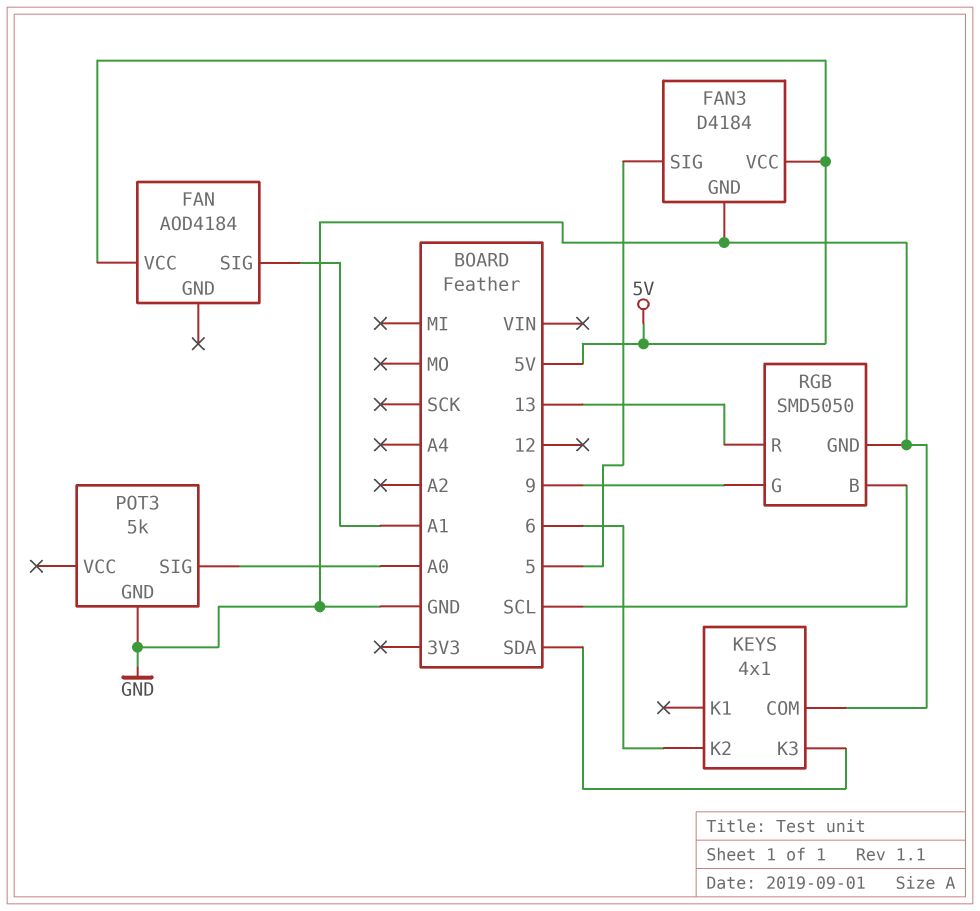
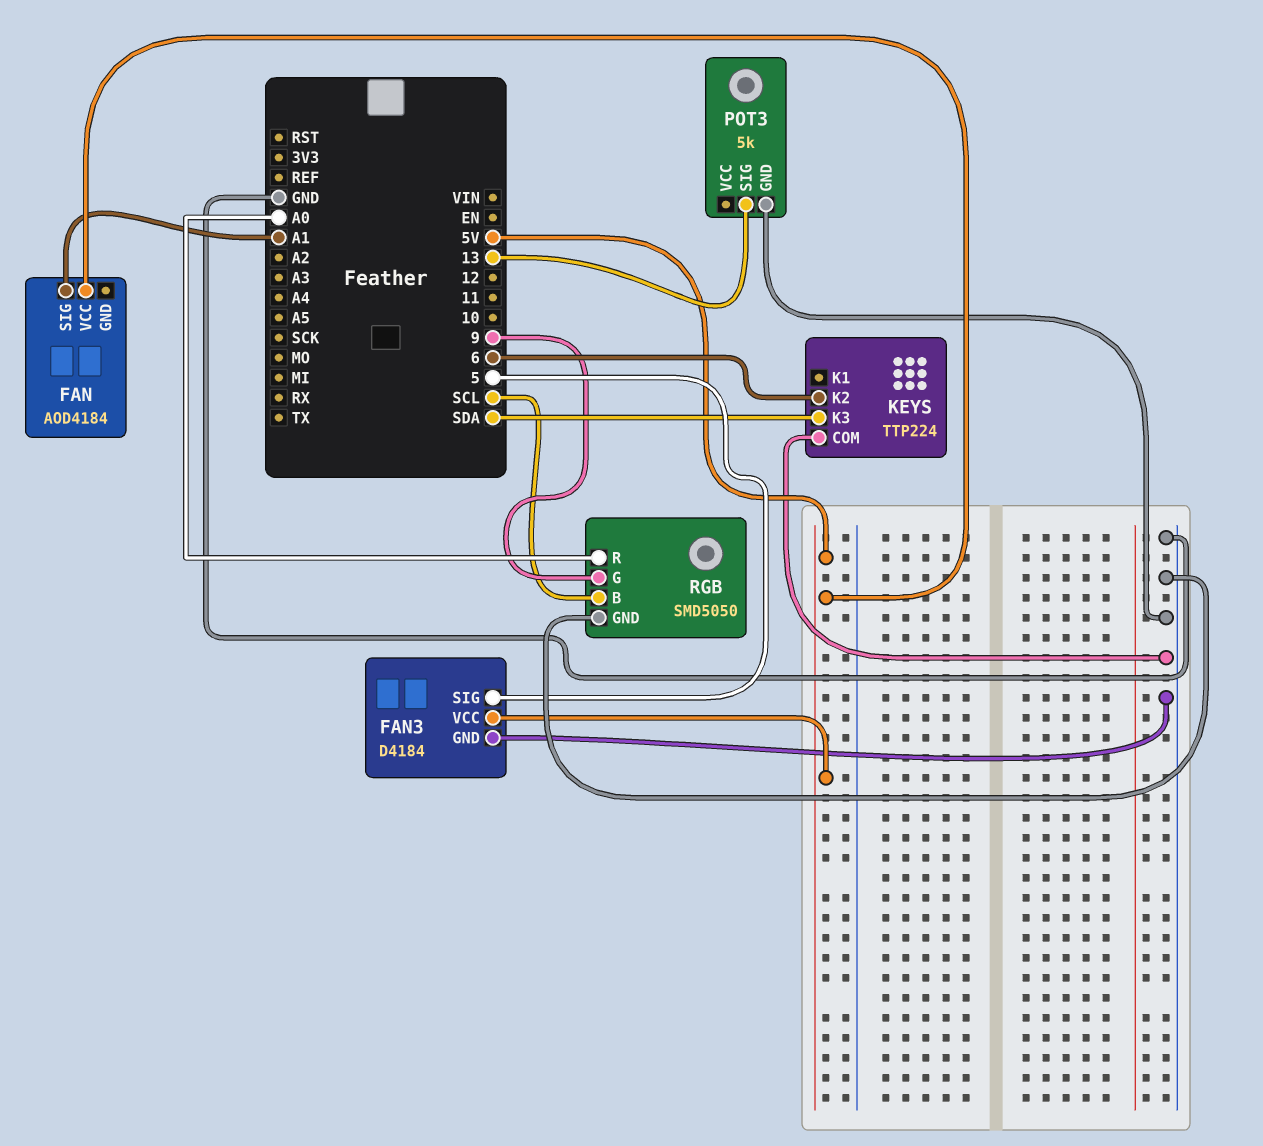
KEYS: 4x1 -> TTP224
POT3 pin SIG: A0 -> 13
RGB pin R: 13 -> A0

